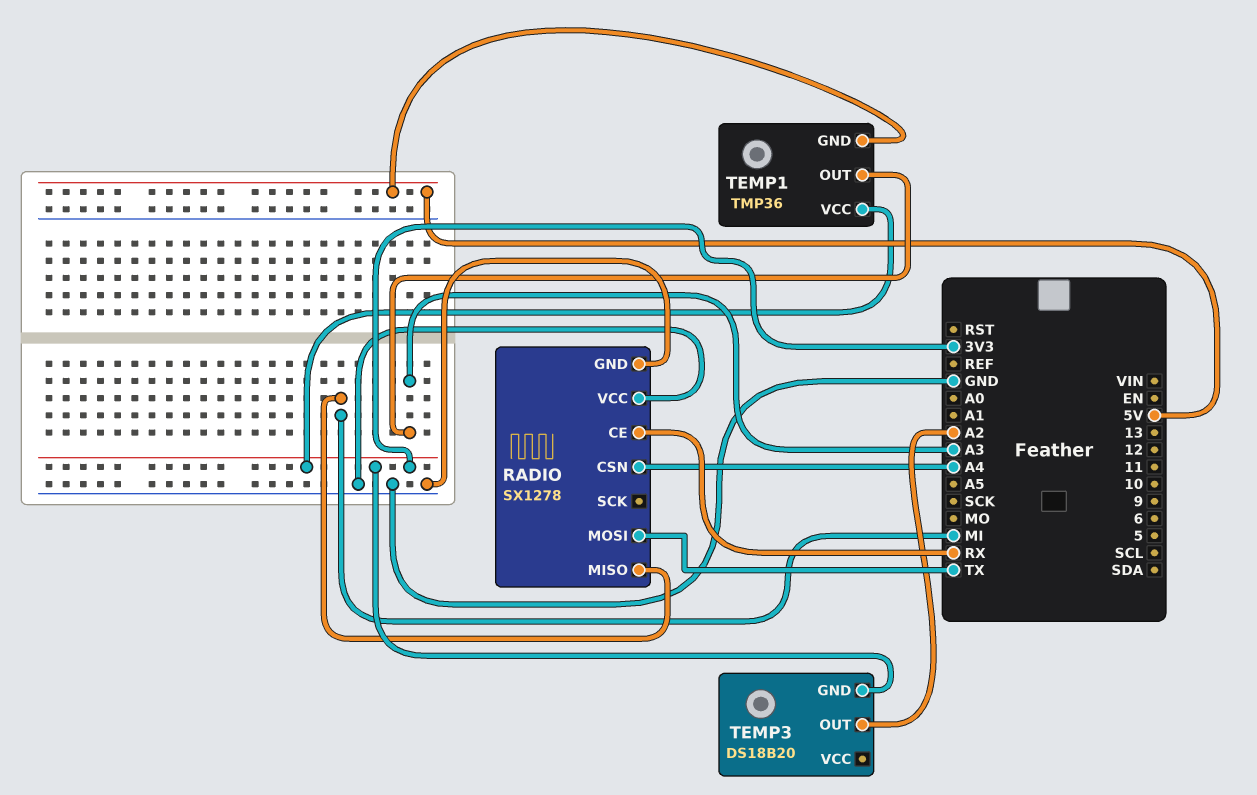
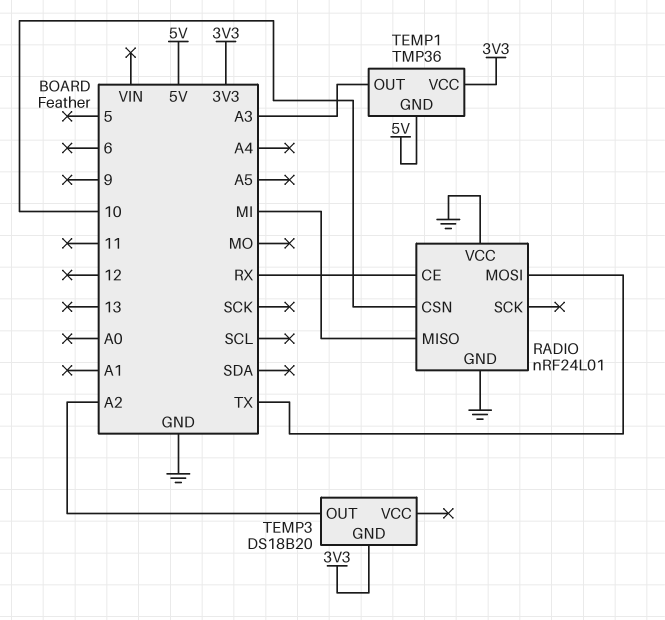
RADIO: SX1278 -> nRF24L01
RADIO pin CSN: A4 -> 10

